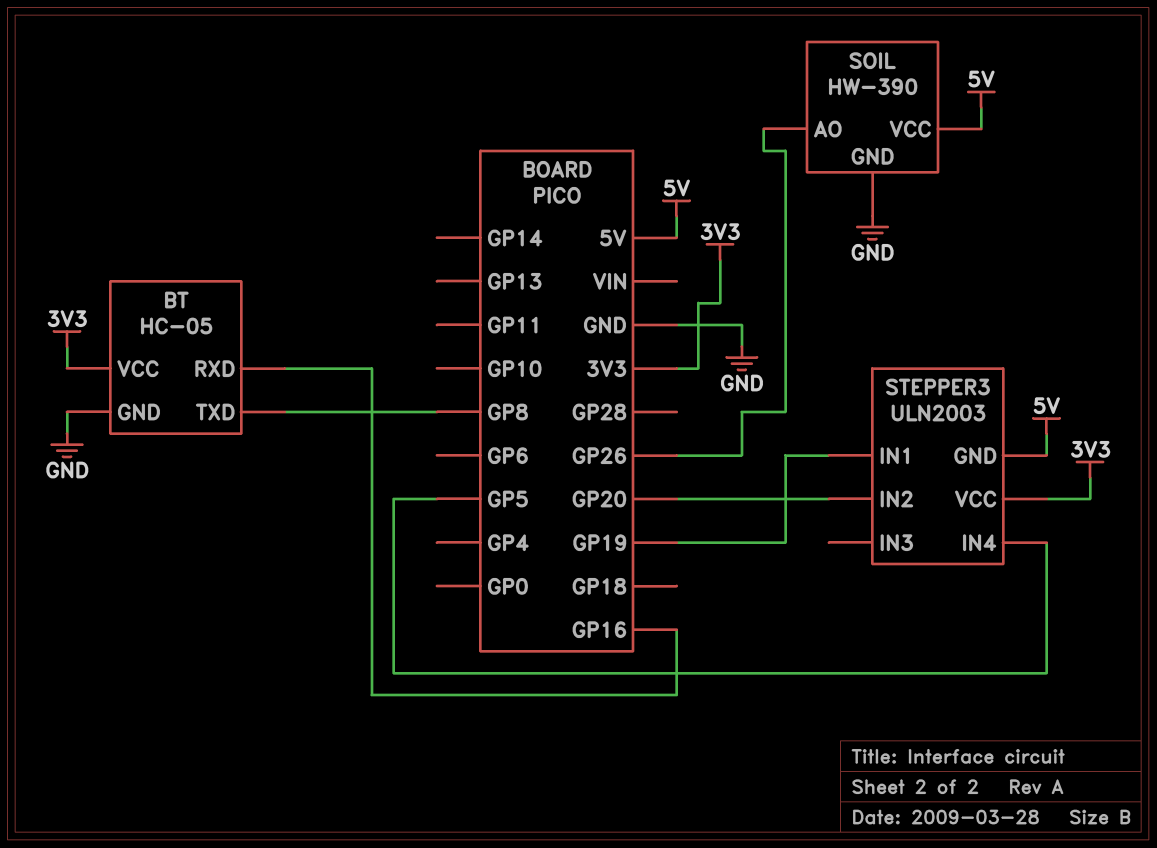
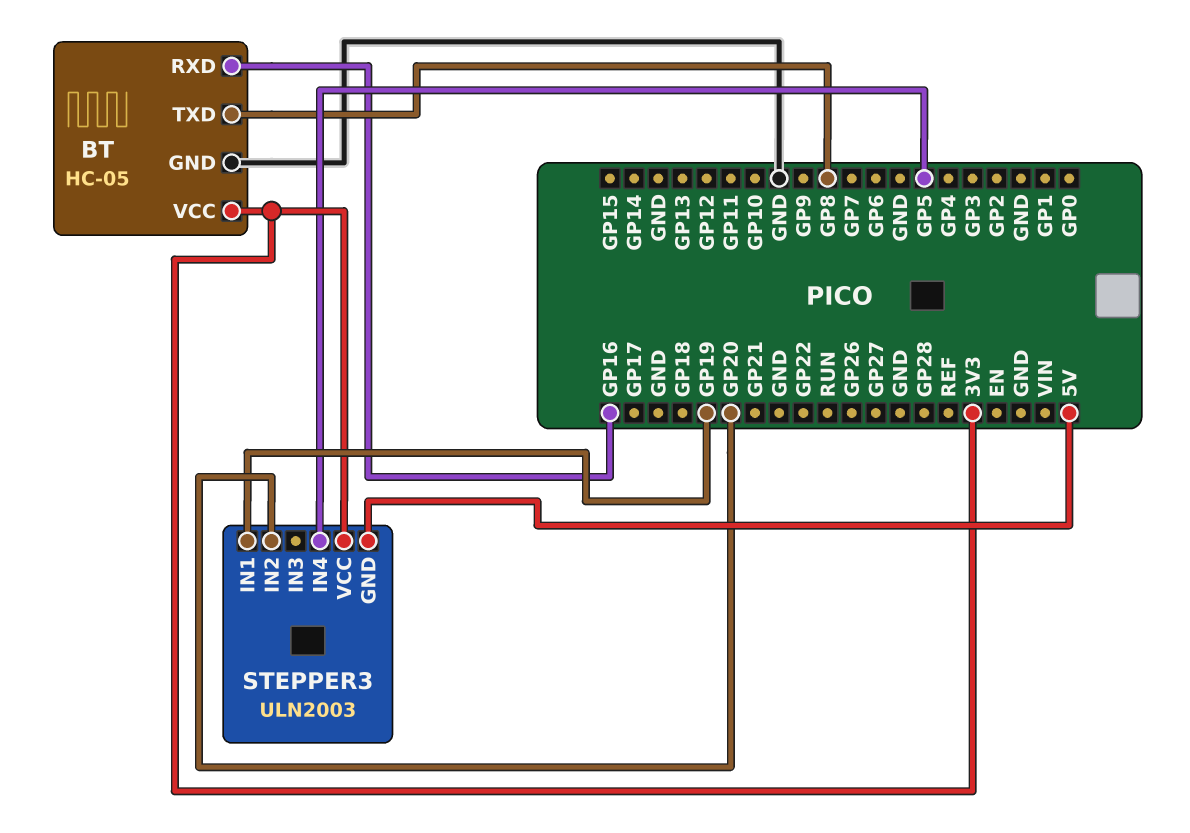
SOIL: HW-390 -> none
SOIL pin AO: GP26 -> none
SOIL pin GND: GND -> none
SOIL pin VCC: 5V -> none

